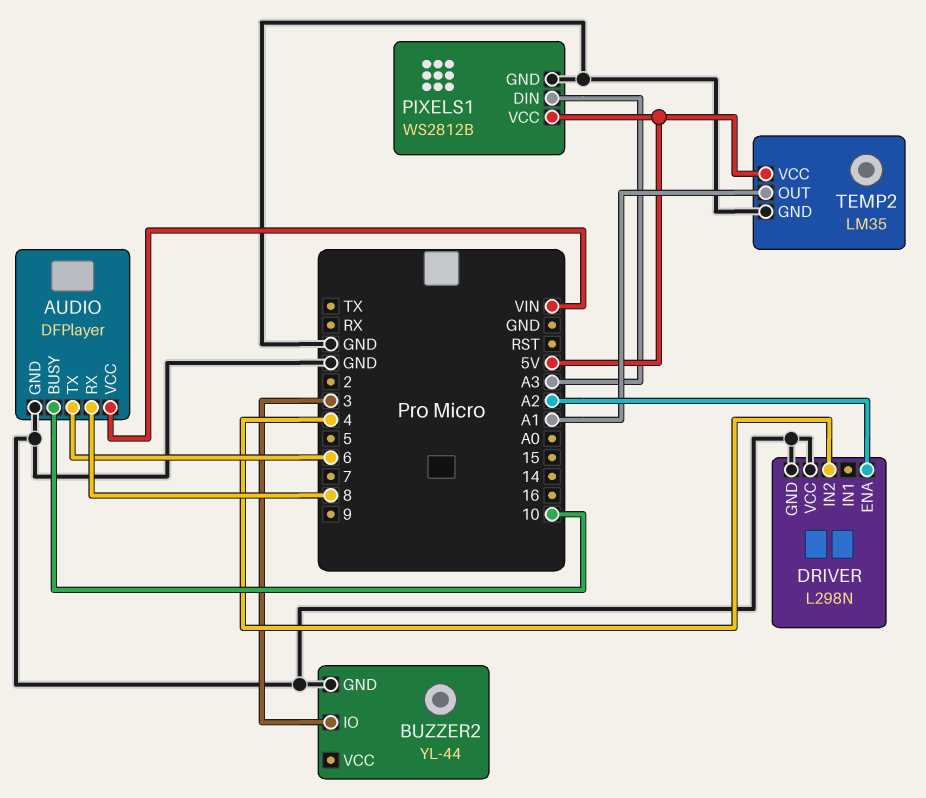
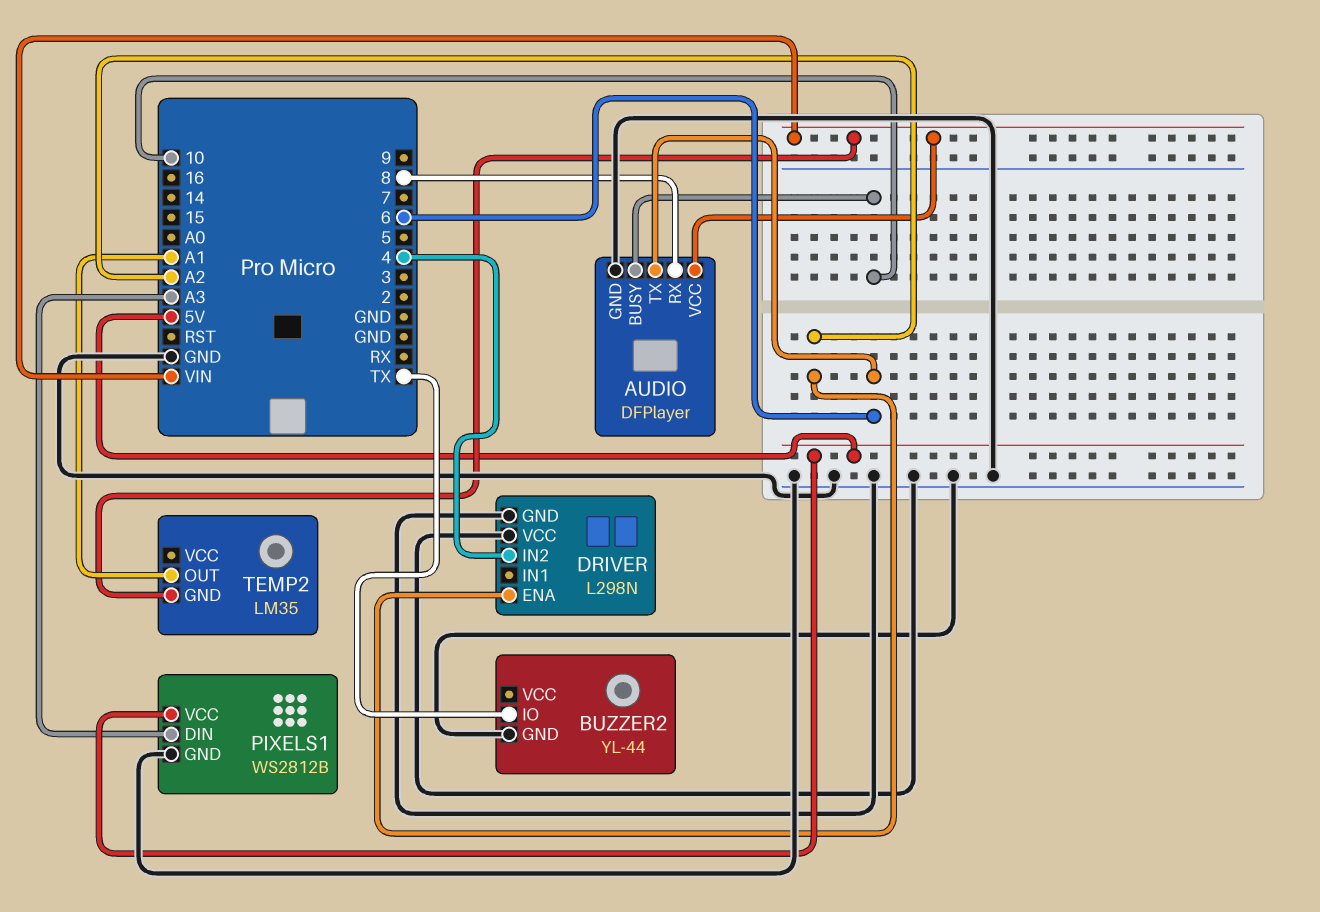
BUZZER2 pin IO: 3 -> TX
TEMP2 pin GND: GND -> VIN
TEMP2 pin VCC: 5V -> none

